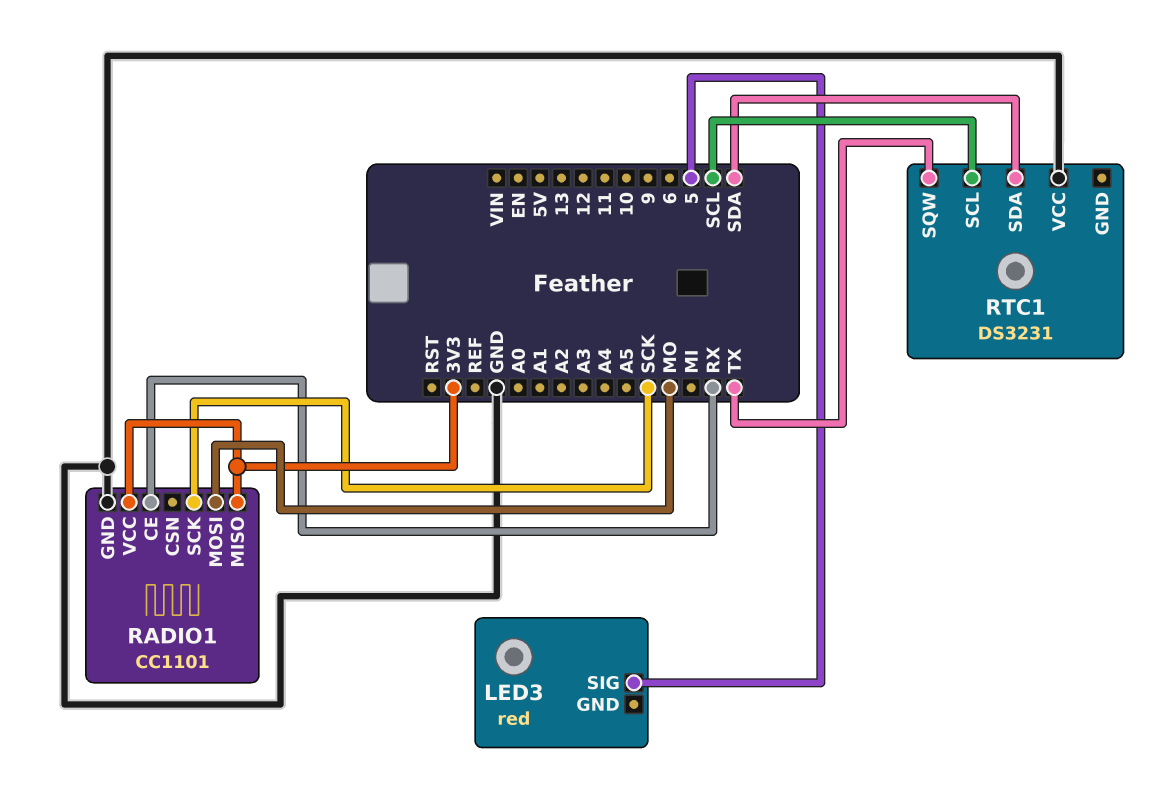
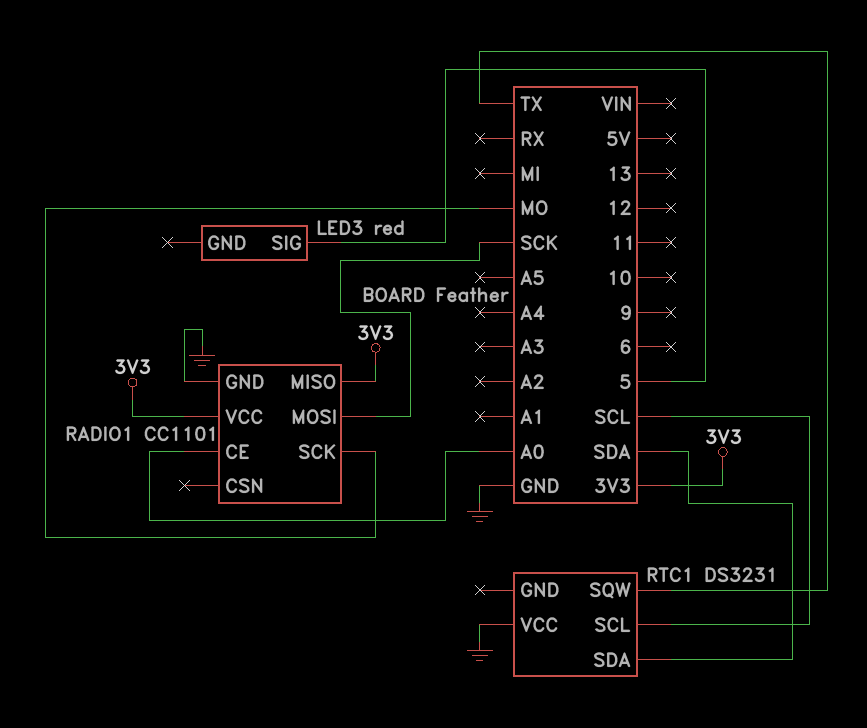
RADIO1 pin CE: RX -> A0
RADIO1 pin MOSI: MO -> SCK
RADIO1 pin SCK: SCK -> MO

